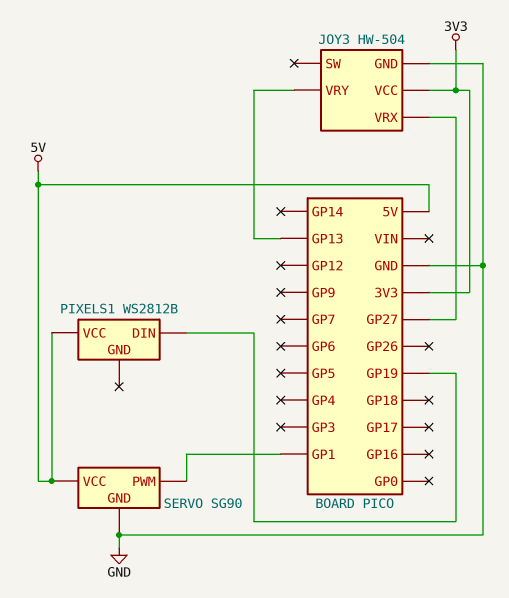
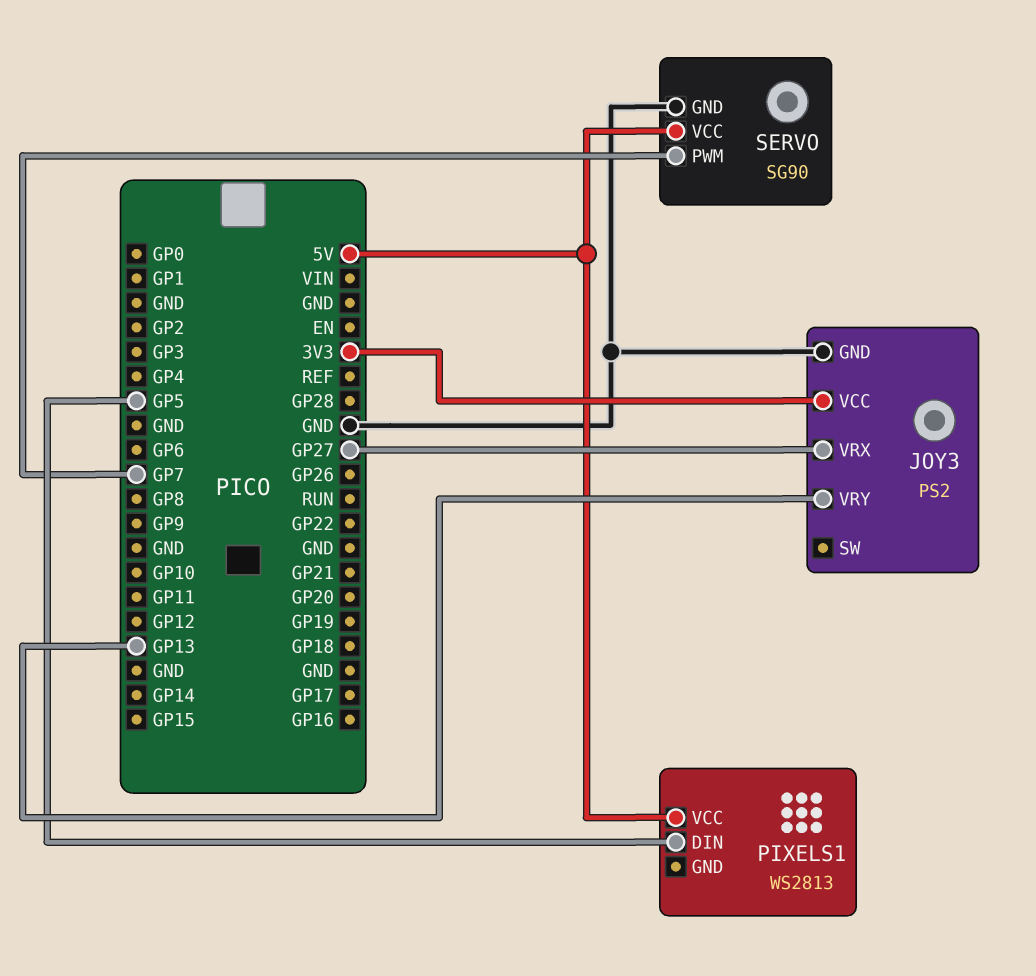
JOY3: HW-504 -> PS2
PIXELS1: WS2812B -> WS2813
PIXELS1 pin DIN: GP19 -> GP5
SERVO pin PWM: GP1 -> GP7

